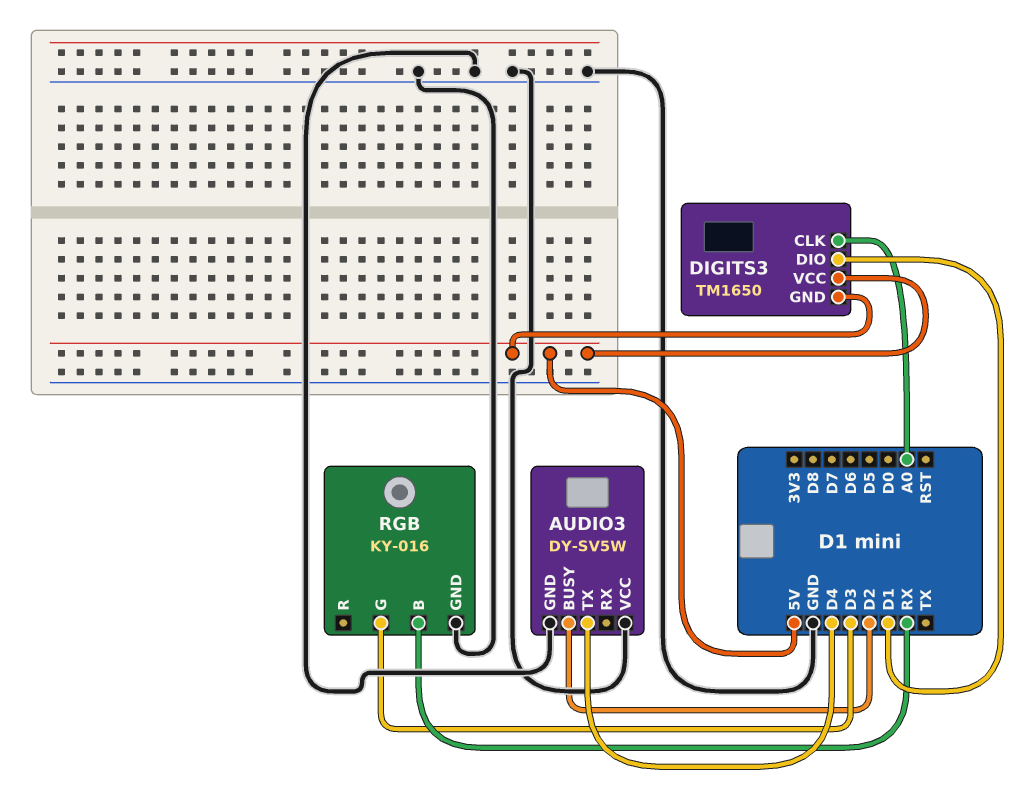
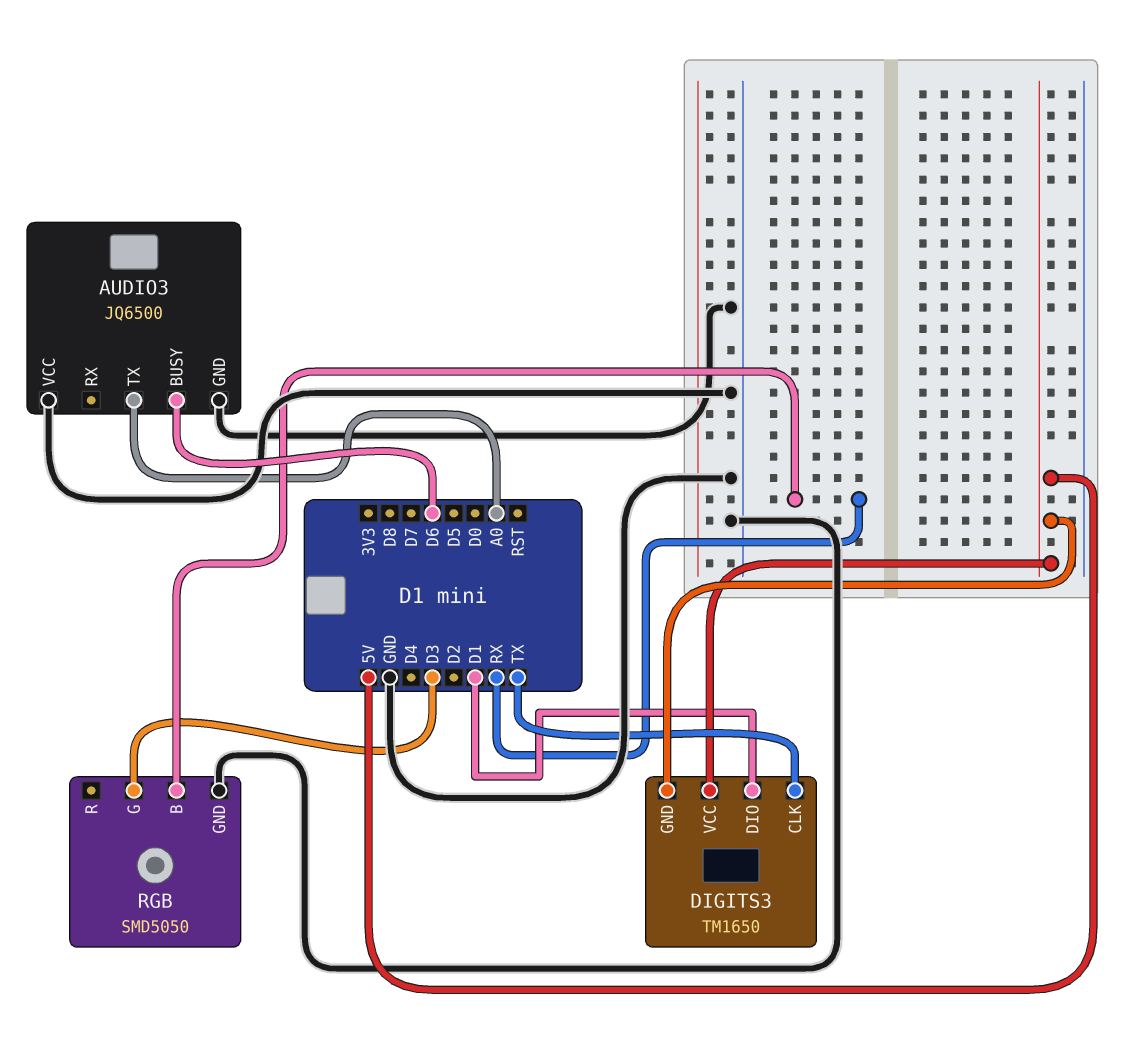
AUDIO3: DY-SV5W -> JQ6500
AUDIO3 pin BUSY: D2 -> D6
AUDIO3 pin TX: D4 -> A0
DIGITS3 pin CLK: A0 -> TX
RGB: KY-016 -> SMD5050

